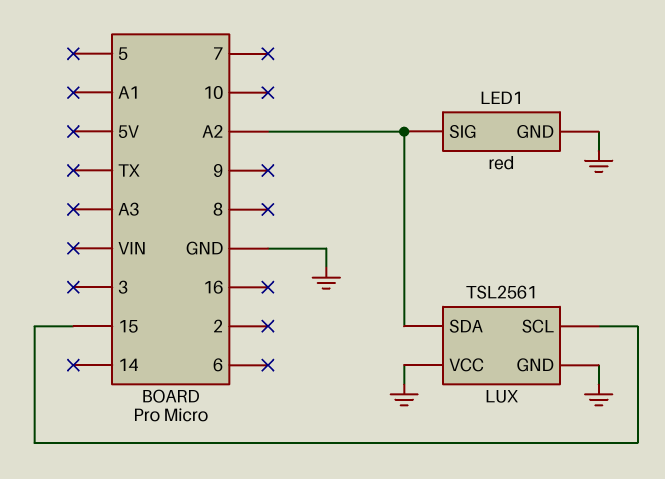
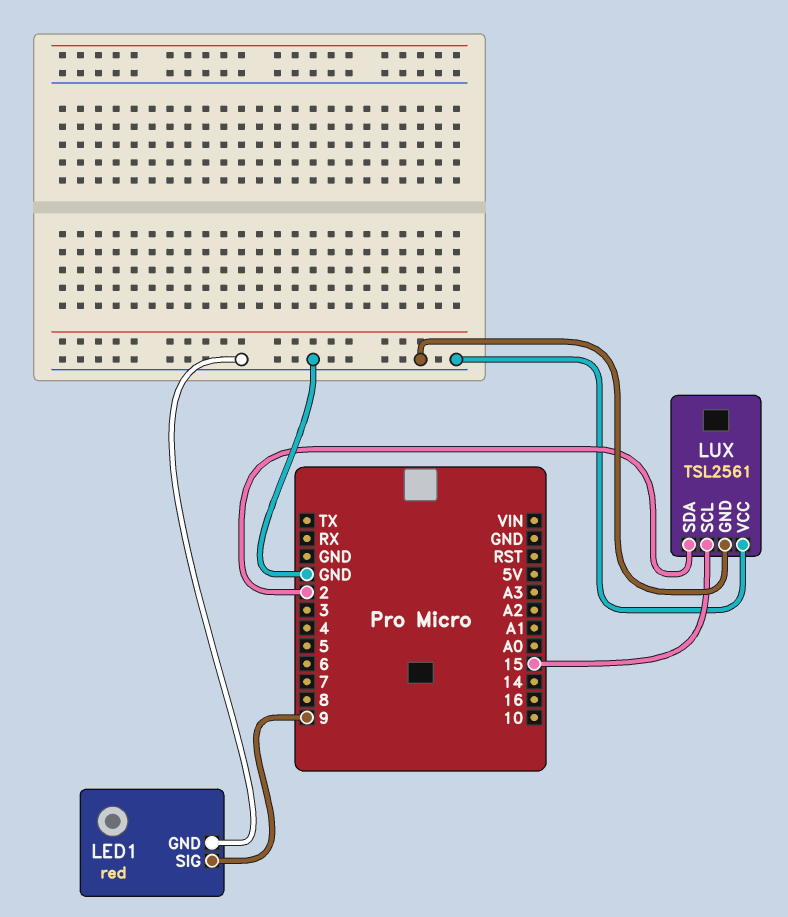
LED1 pin SIG: A2 -> 9
LUX pin SDA: A2 -> 2

